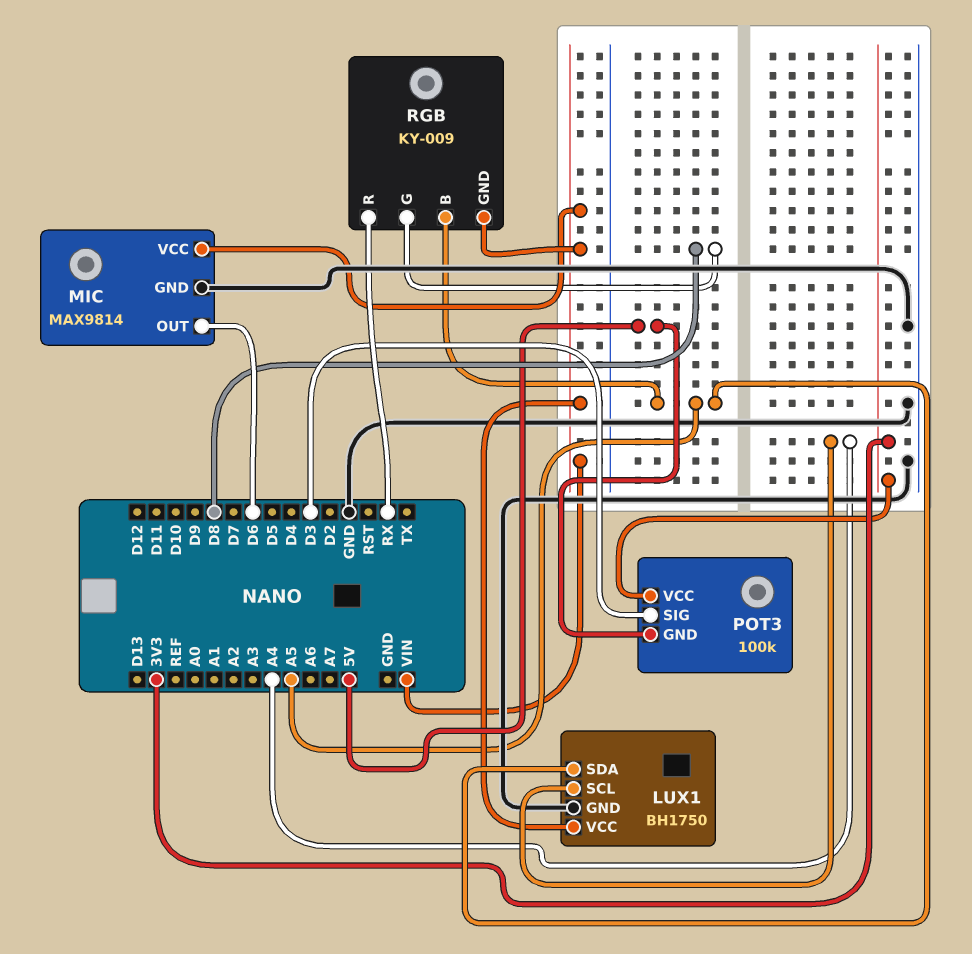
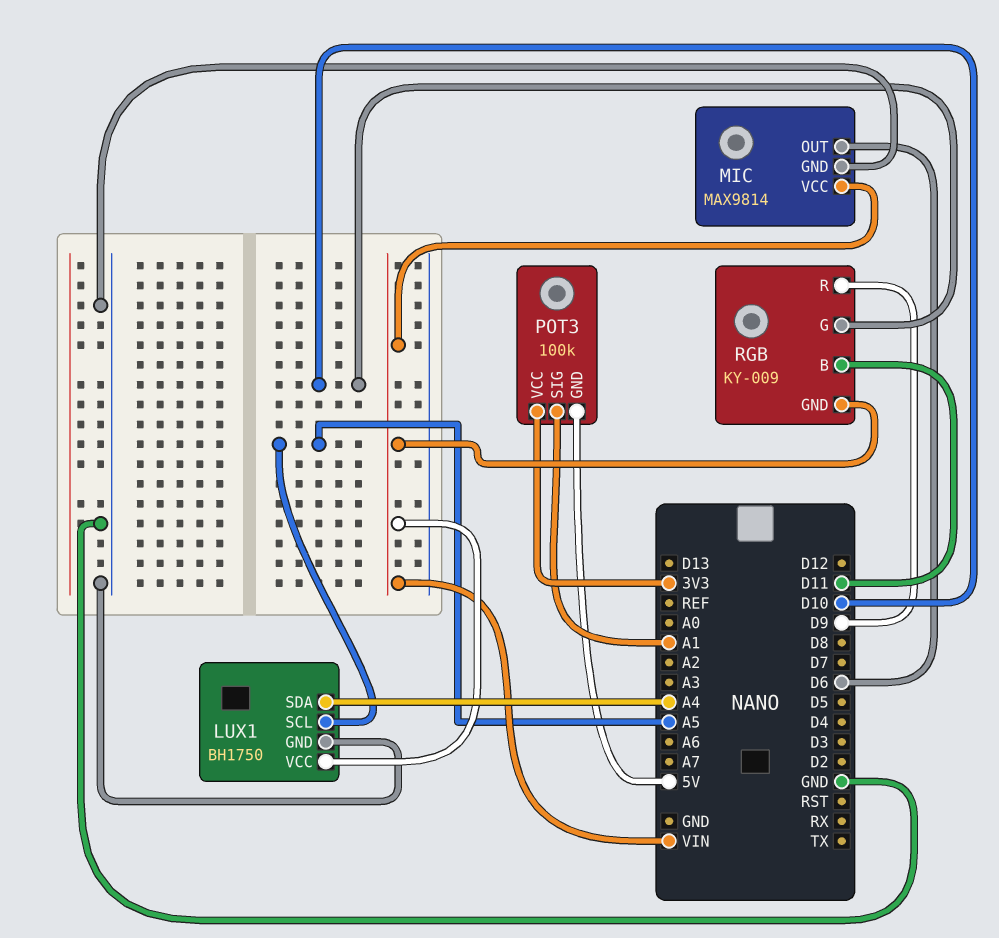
LUX1 pin SCL: A4 -> A5
LUX1 pin SDA: A5 -> A4
POT3 pin SIG: D3 -> A1
RGB pin B: A5 -> D11
RGB pin G: D8 -> D10
RGB pin R: RX -> D9

